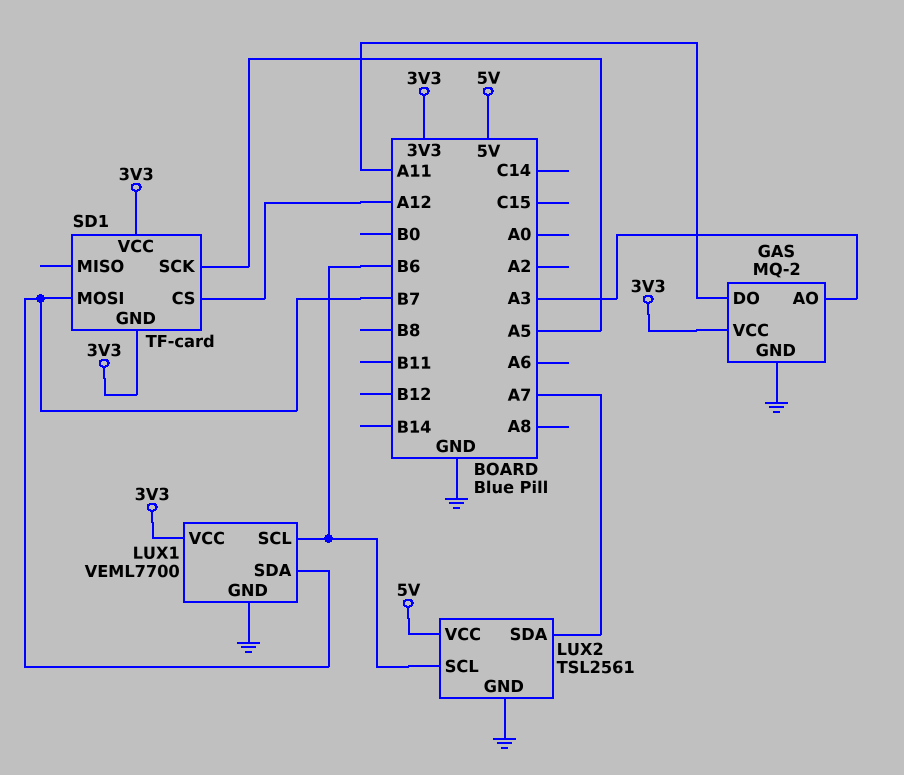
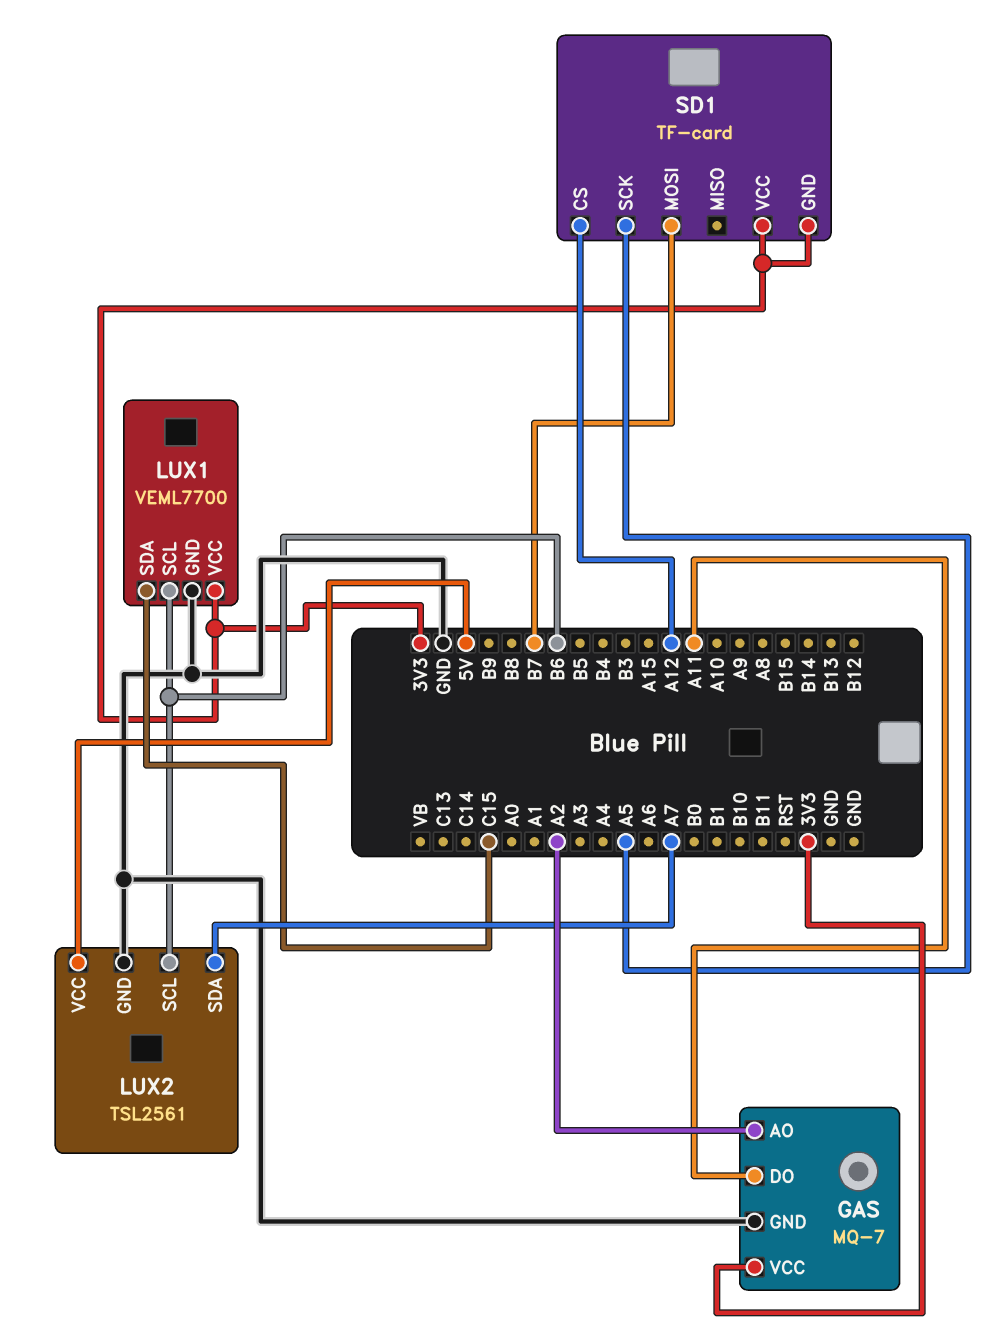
GAS: MQ-2 -> MQ-7
GAS pin AO: A3 -> A2
LUX1 pin SDA: B7 -> C15

